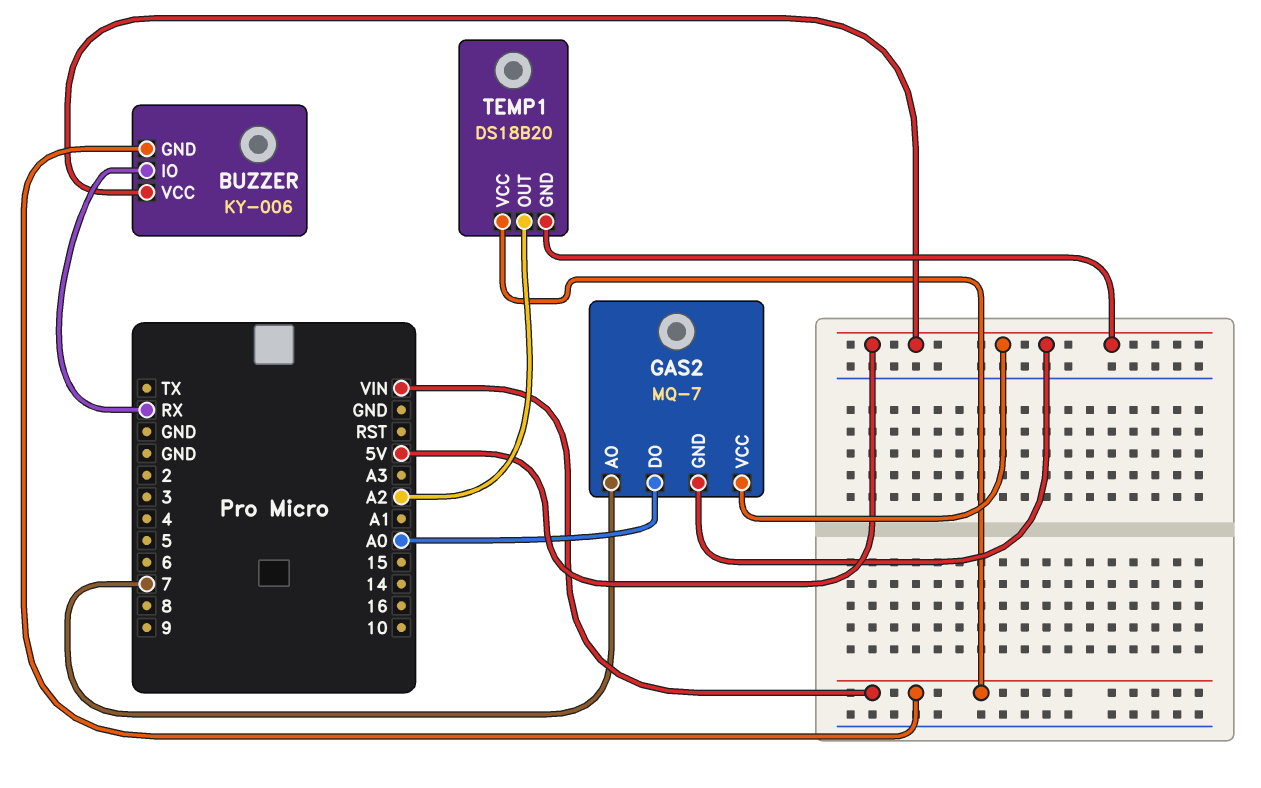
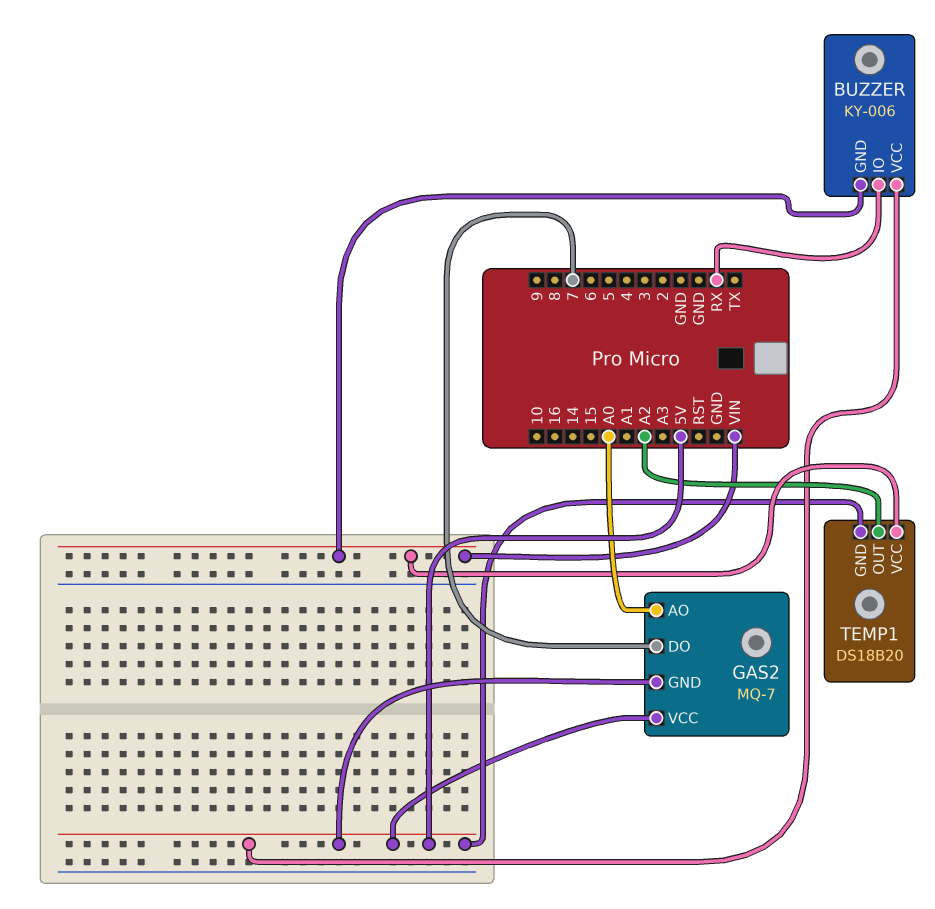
GAS2 pin AO: 7 -> A0
GAS2 pin DO: A0 -> 7

